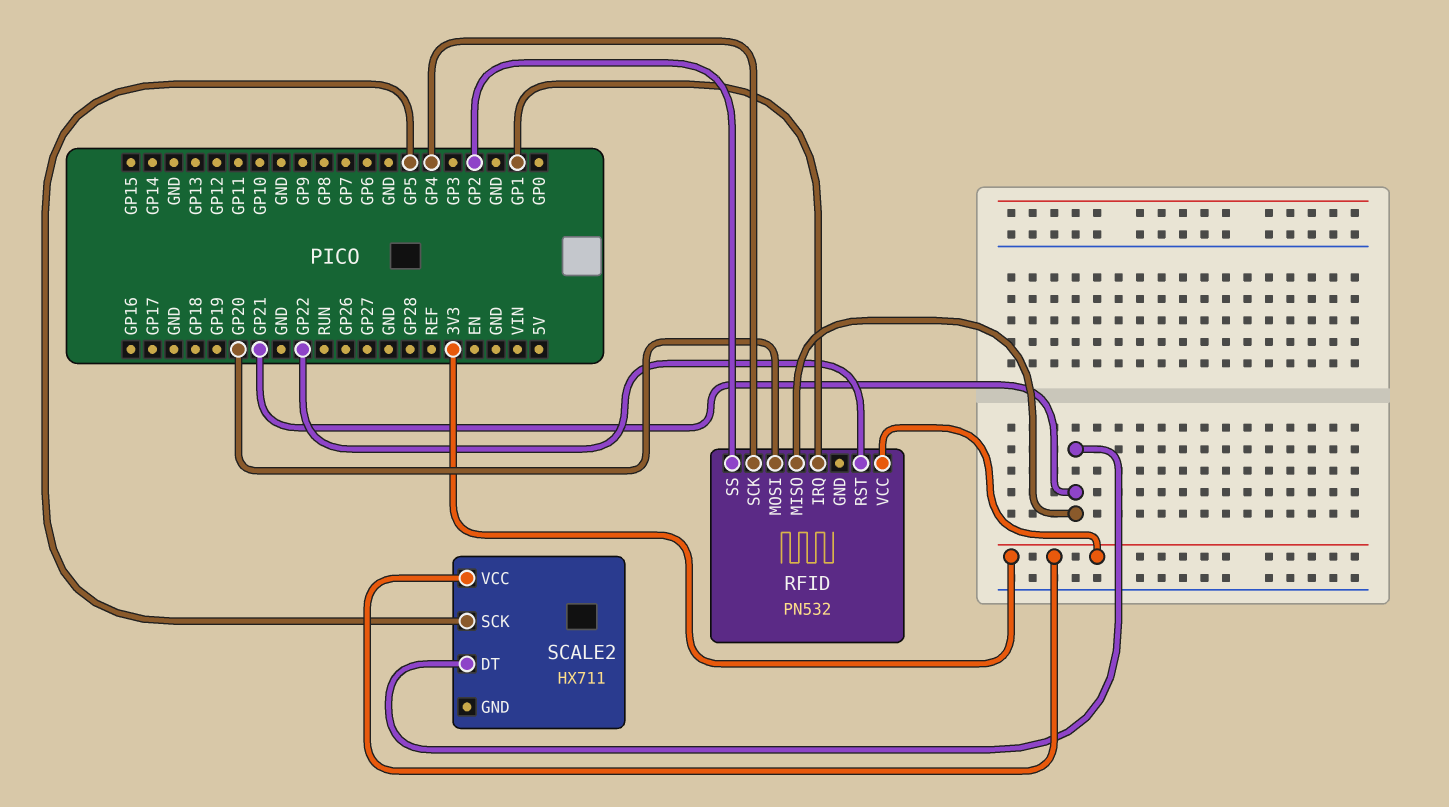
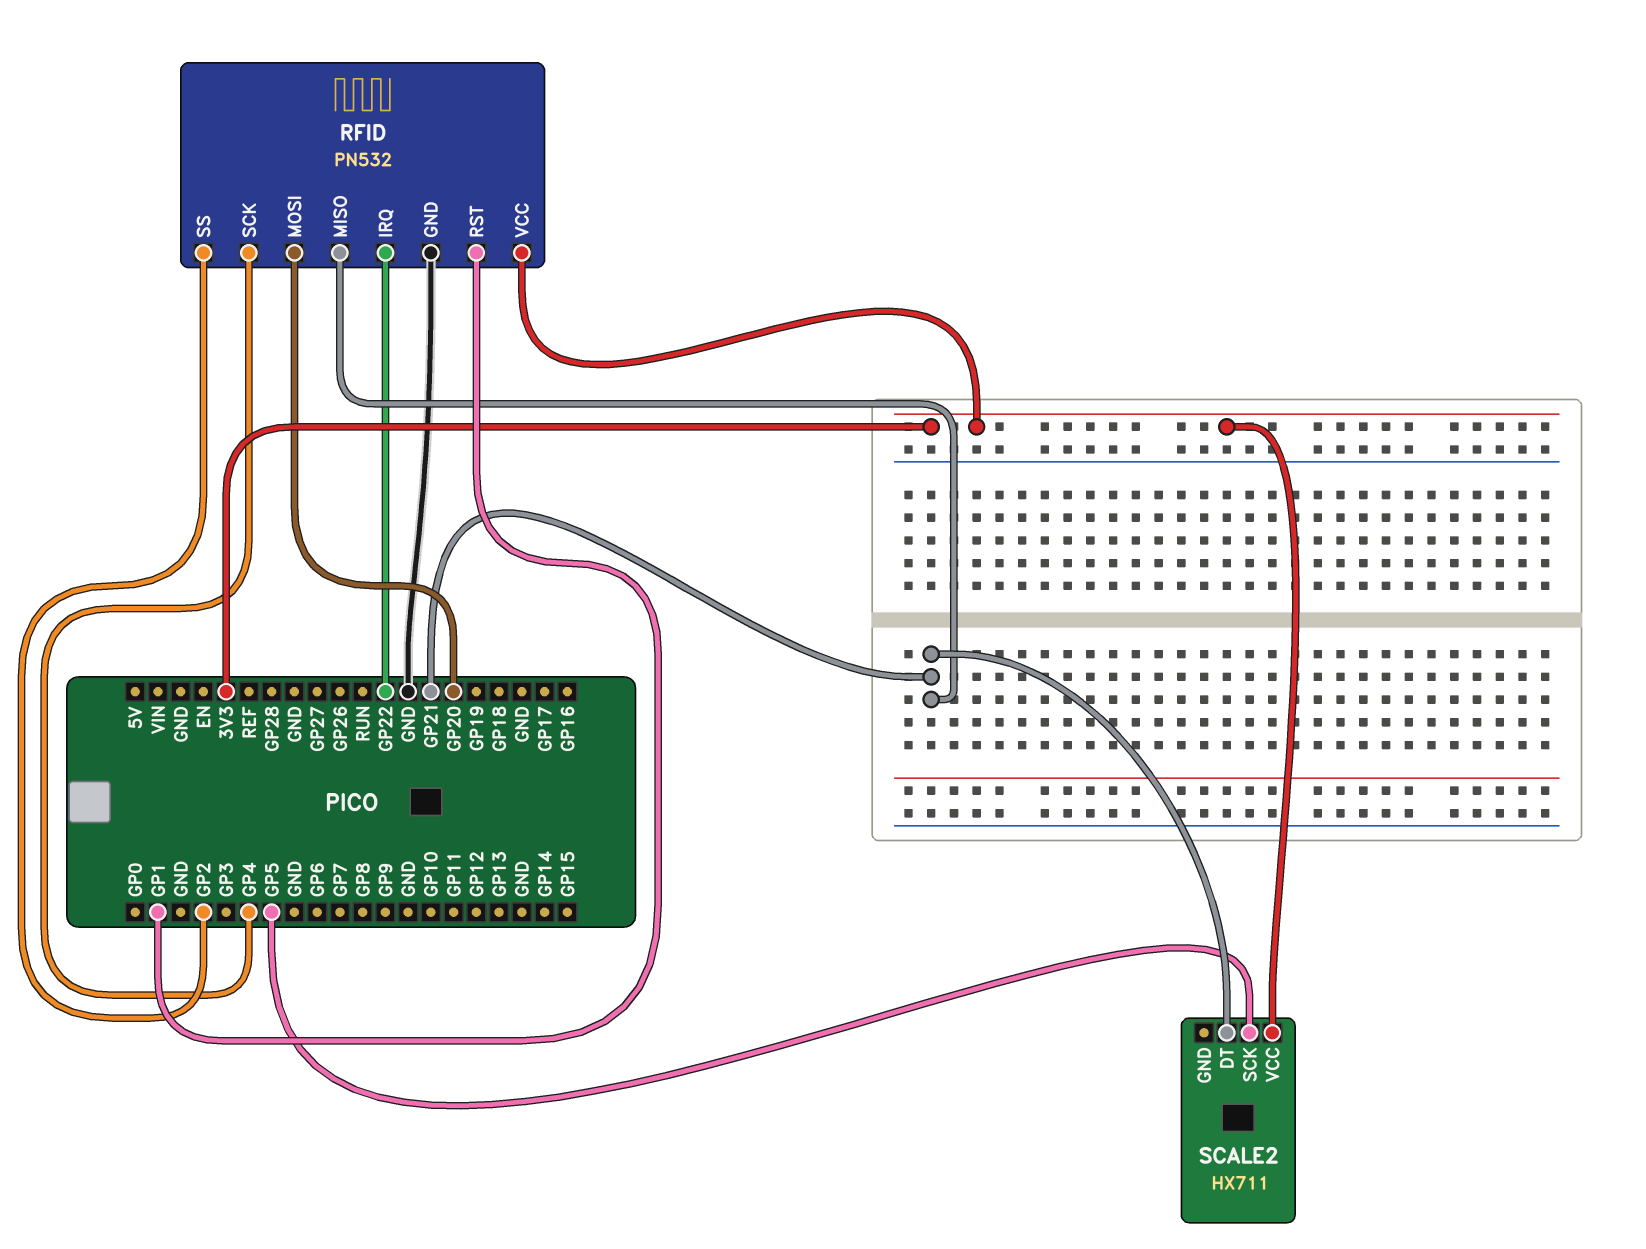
RFID pin GND: none -> GND
RFID pin IRQ: GP1 -> GP22
RFID pin RST: GP22 -> GP1

